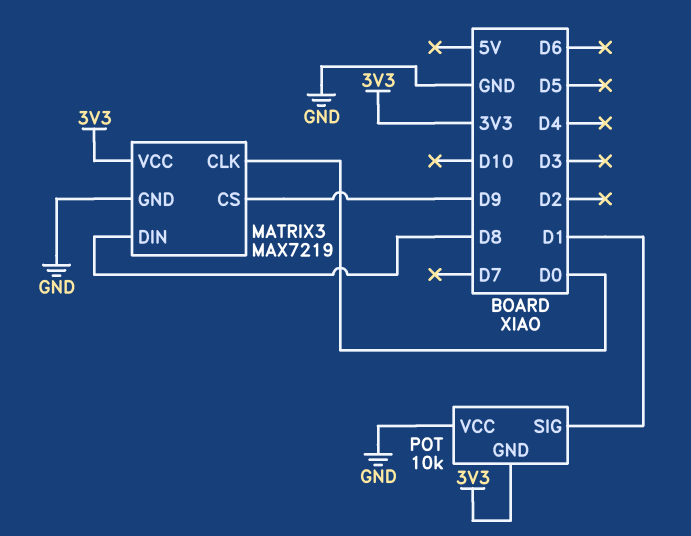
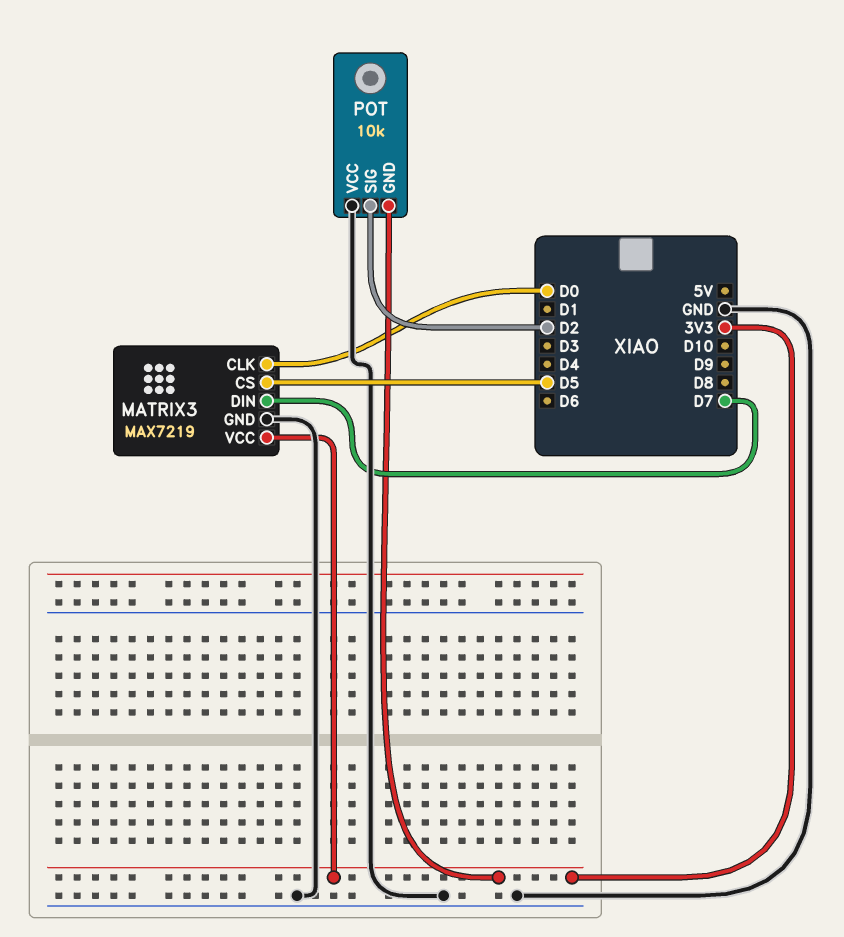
MATRIX3 pin CS: D9 -> D5
MATRIX3 pin DIN: D8 -> D7
POT pin SIG: D1 -> D2

